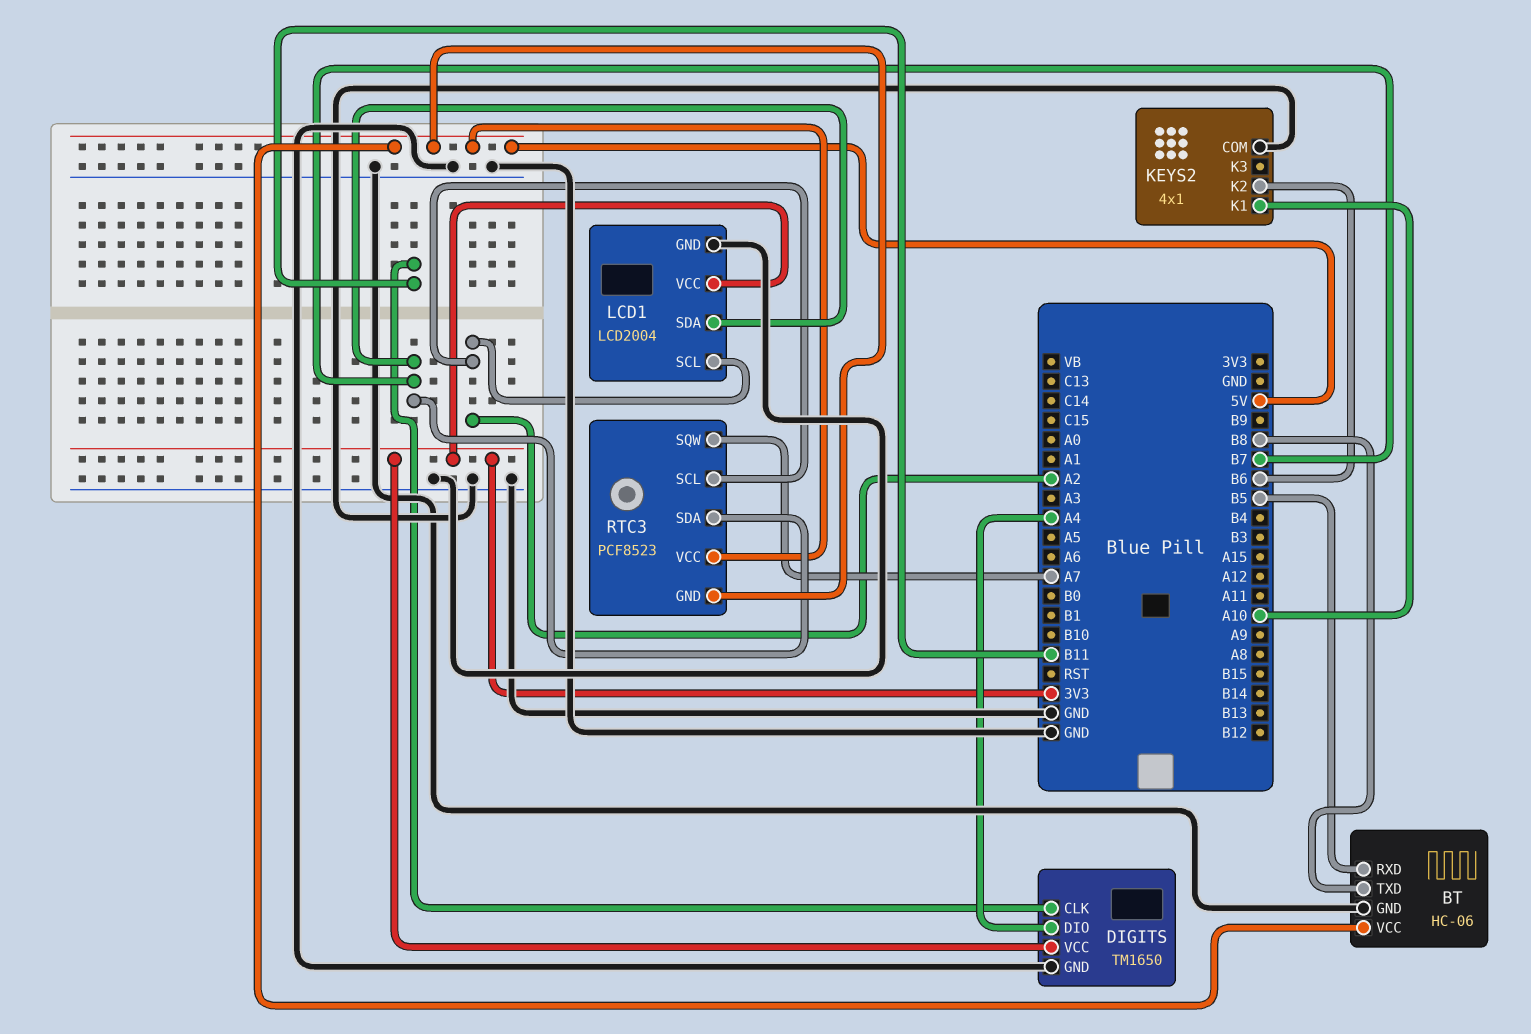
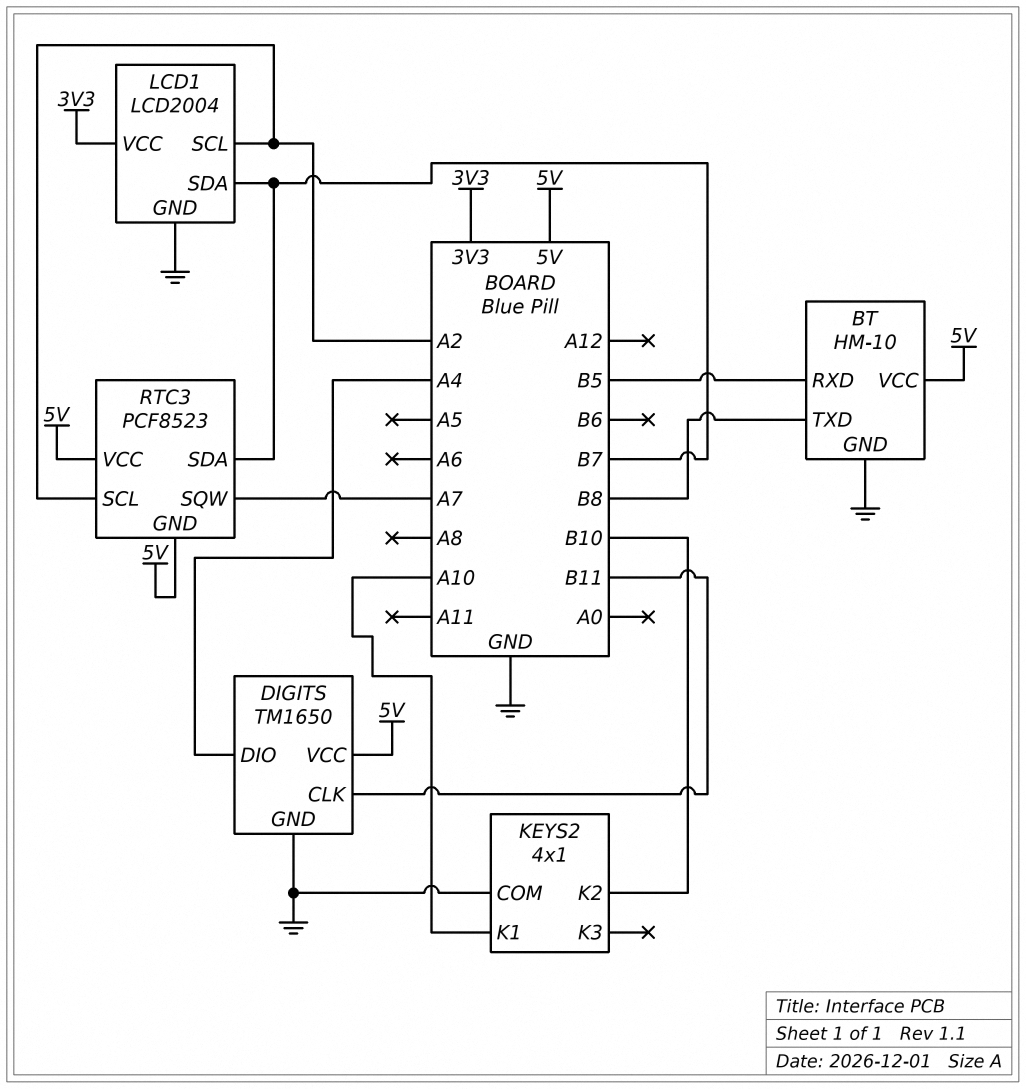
BT: HC-06 -> HM-10
DIGITS pin VCC: 3V3 -> 5V
KEYS2 pin K2: B6 -> B10

